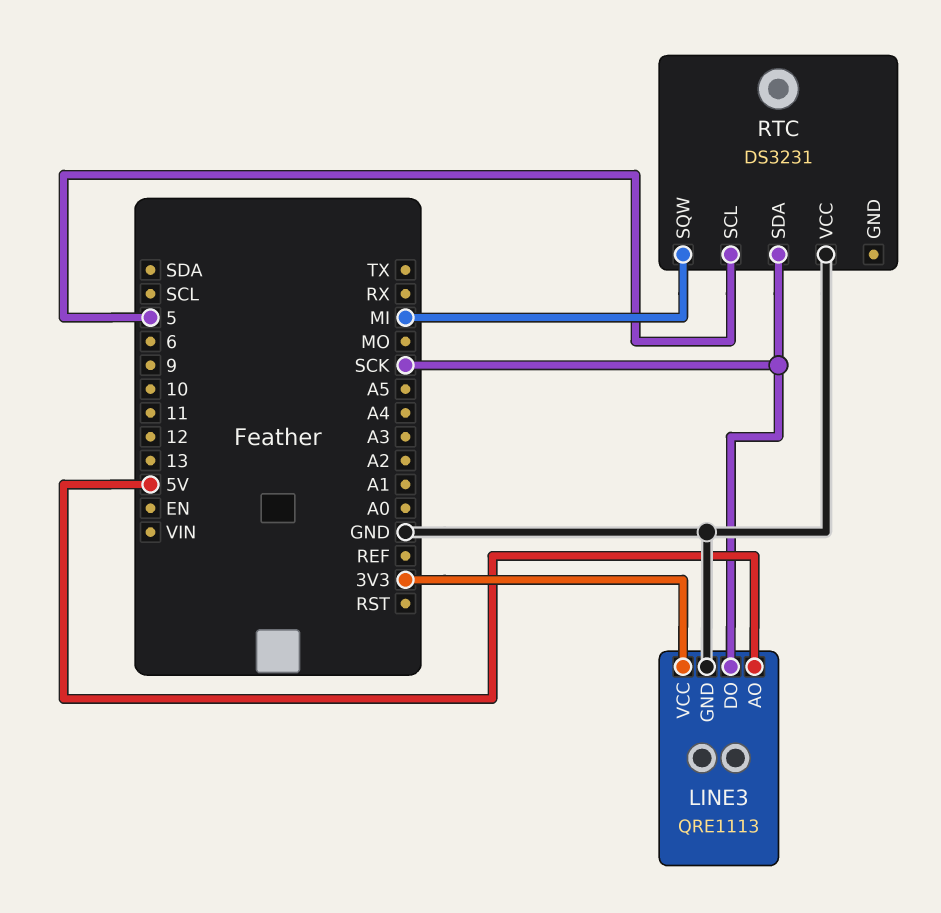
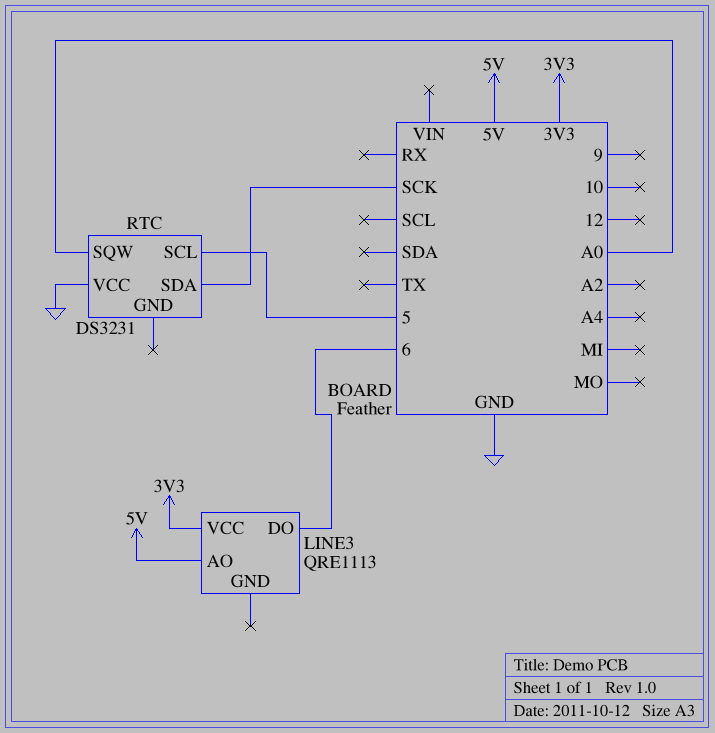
LINE3 pin DO: SCK -> 6
LINE3 pin GND: GND -> none
RTC pin SQW: MI -> A0

